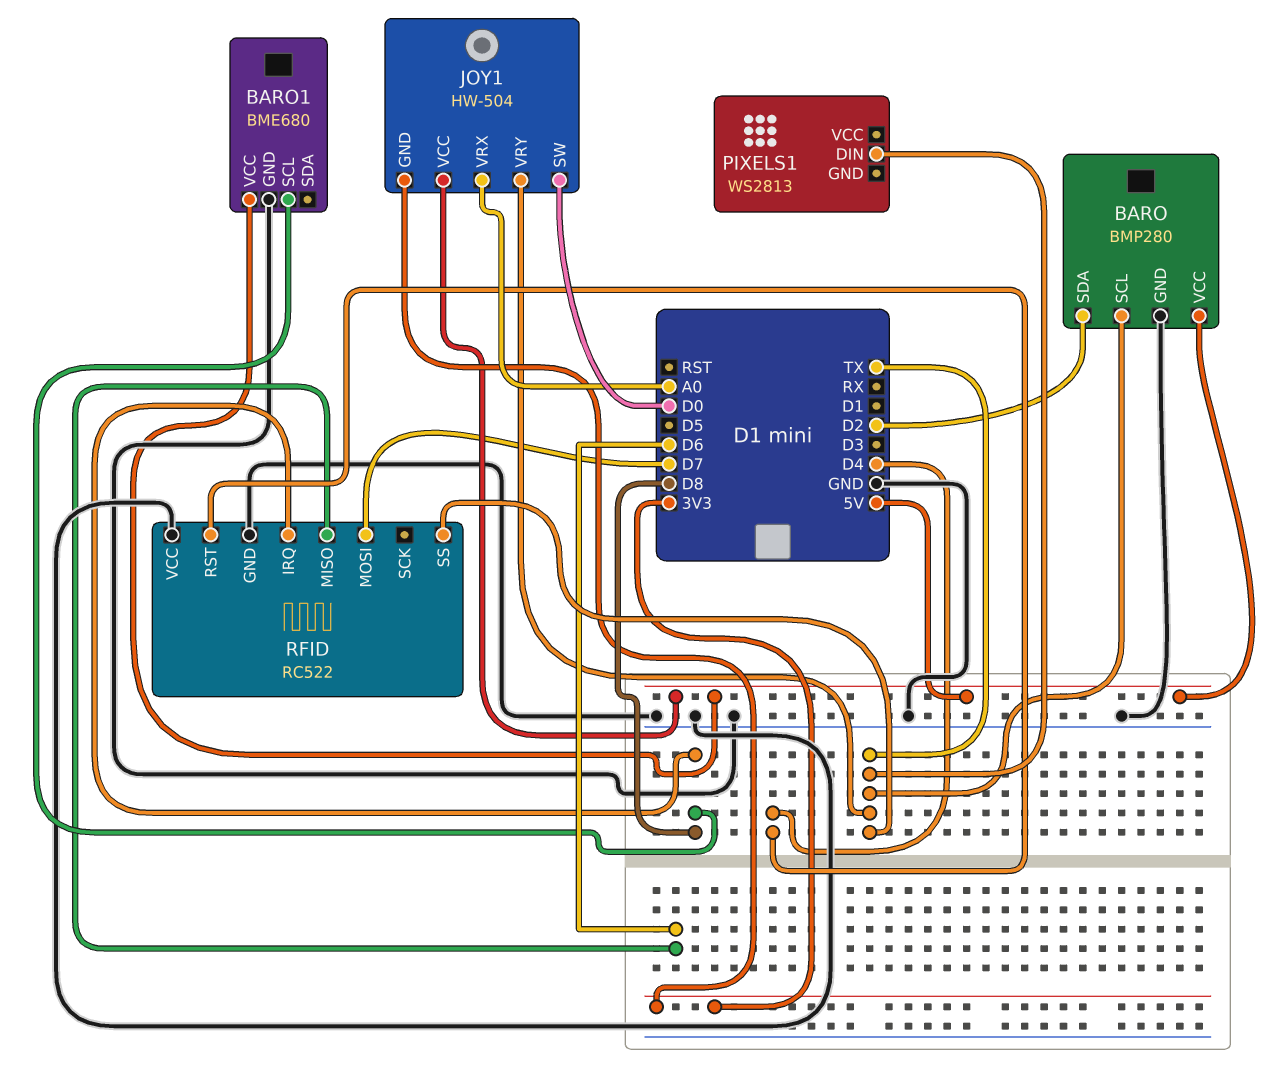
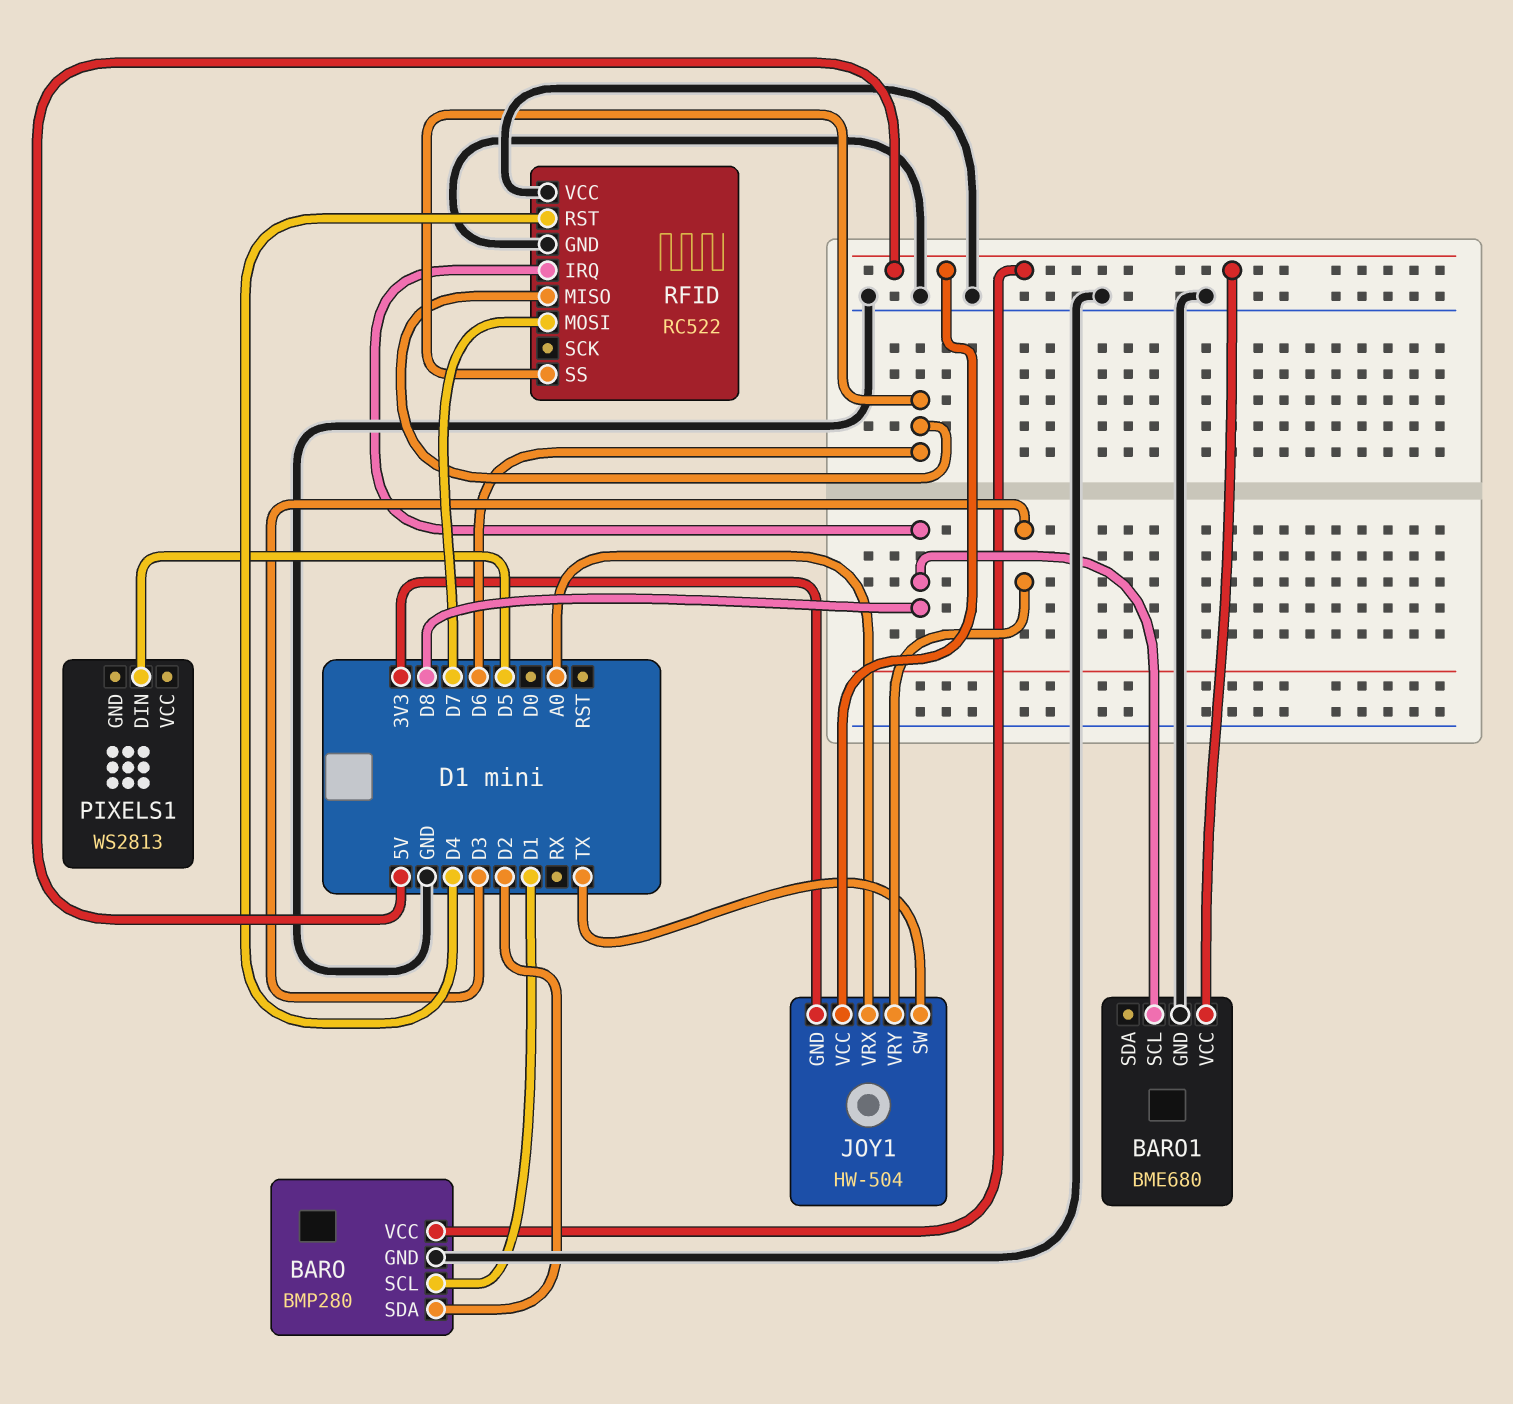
BARO pin SCL: TX -> D1
JOY1 pin SW: D0 -> TX
JOY1 pin VRY: TX -> D3
PIXELS1 pin DIN: TX -> D5
RFID pin SS: TX -> D6

